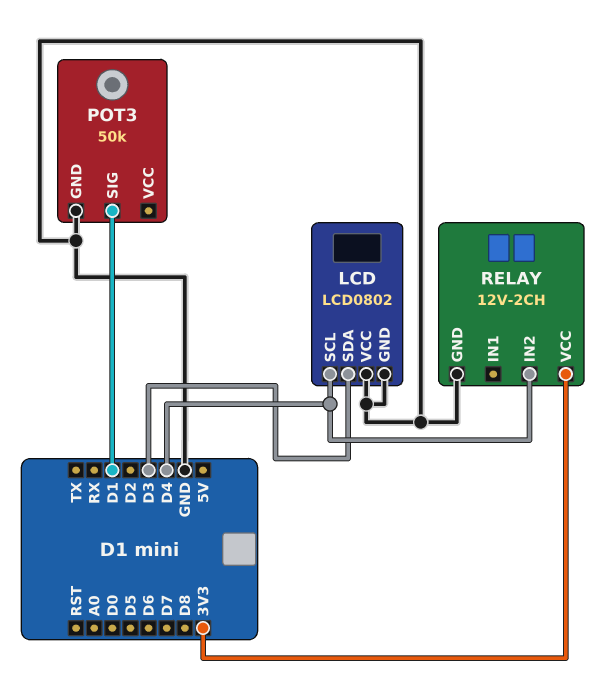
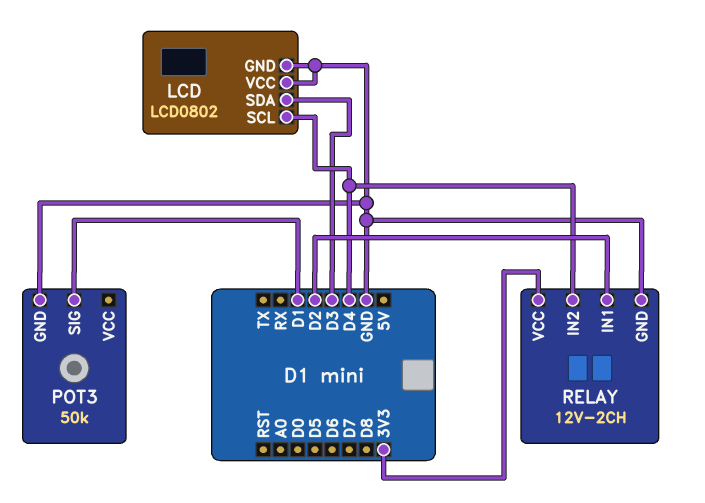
RELAY pin IN1: none -> D2

